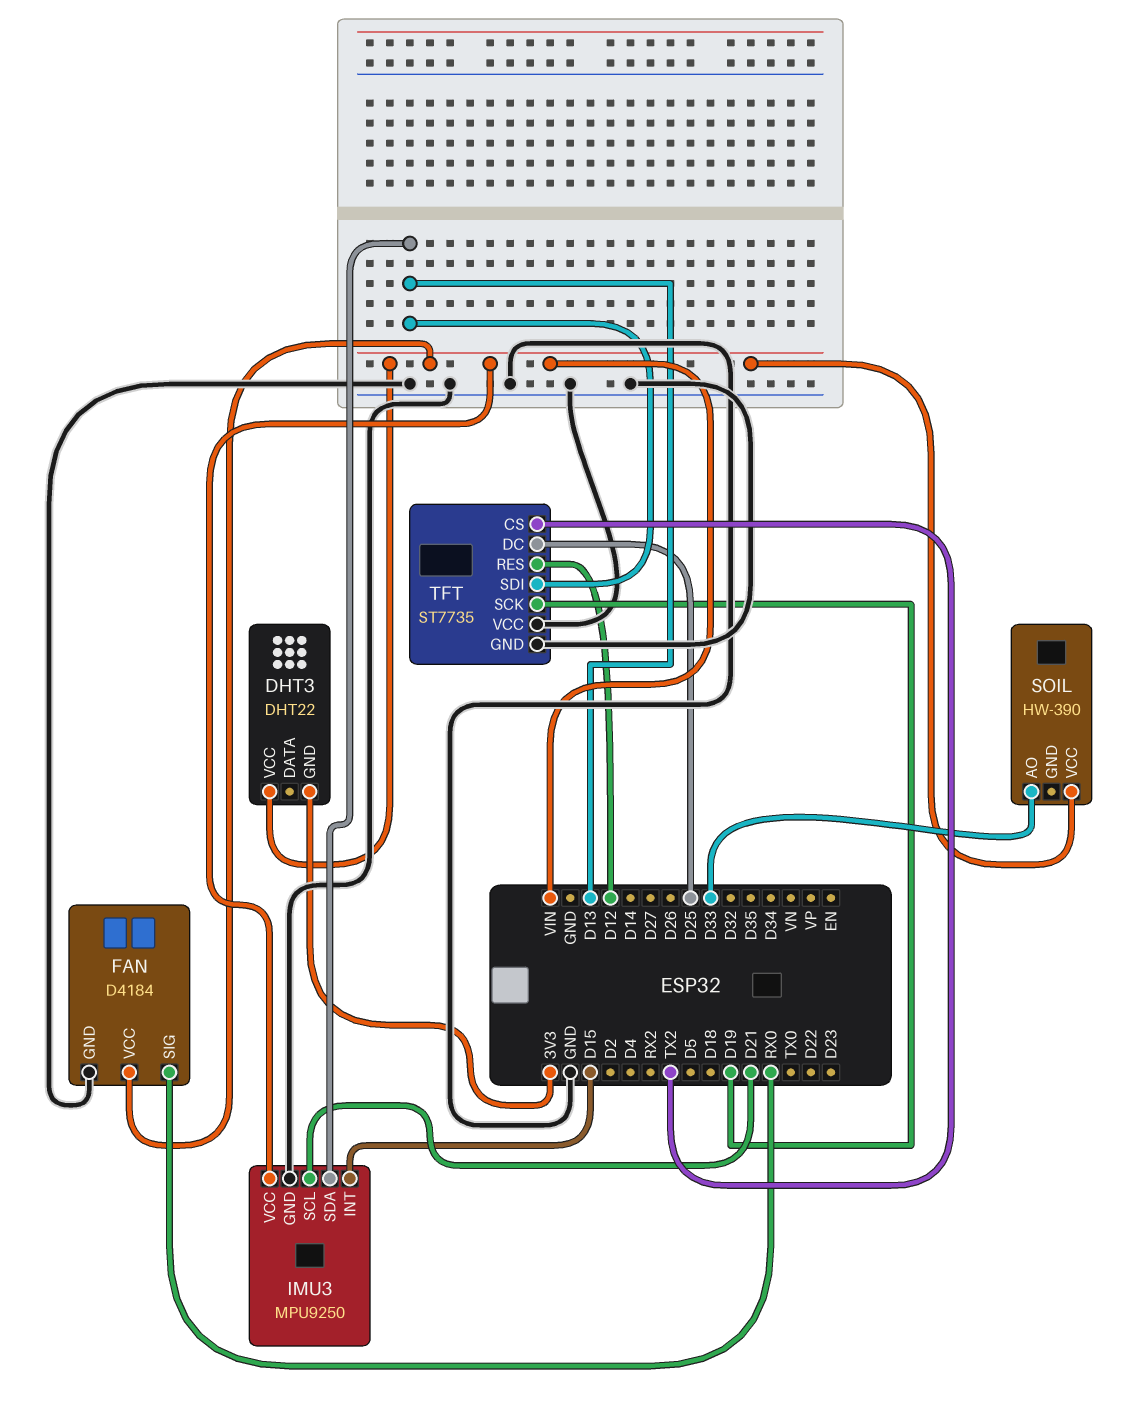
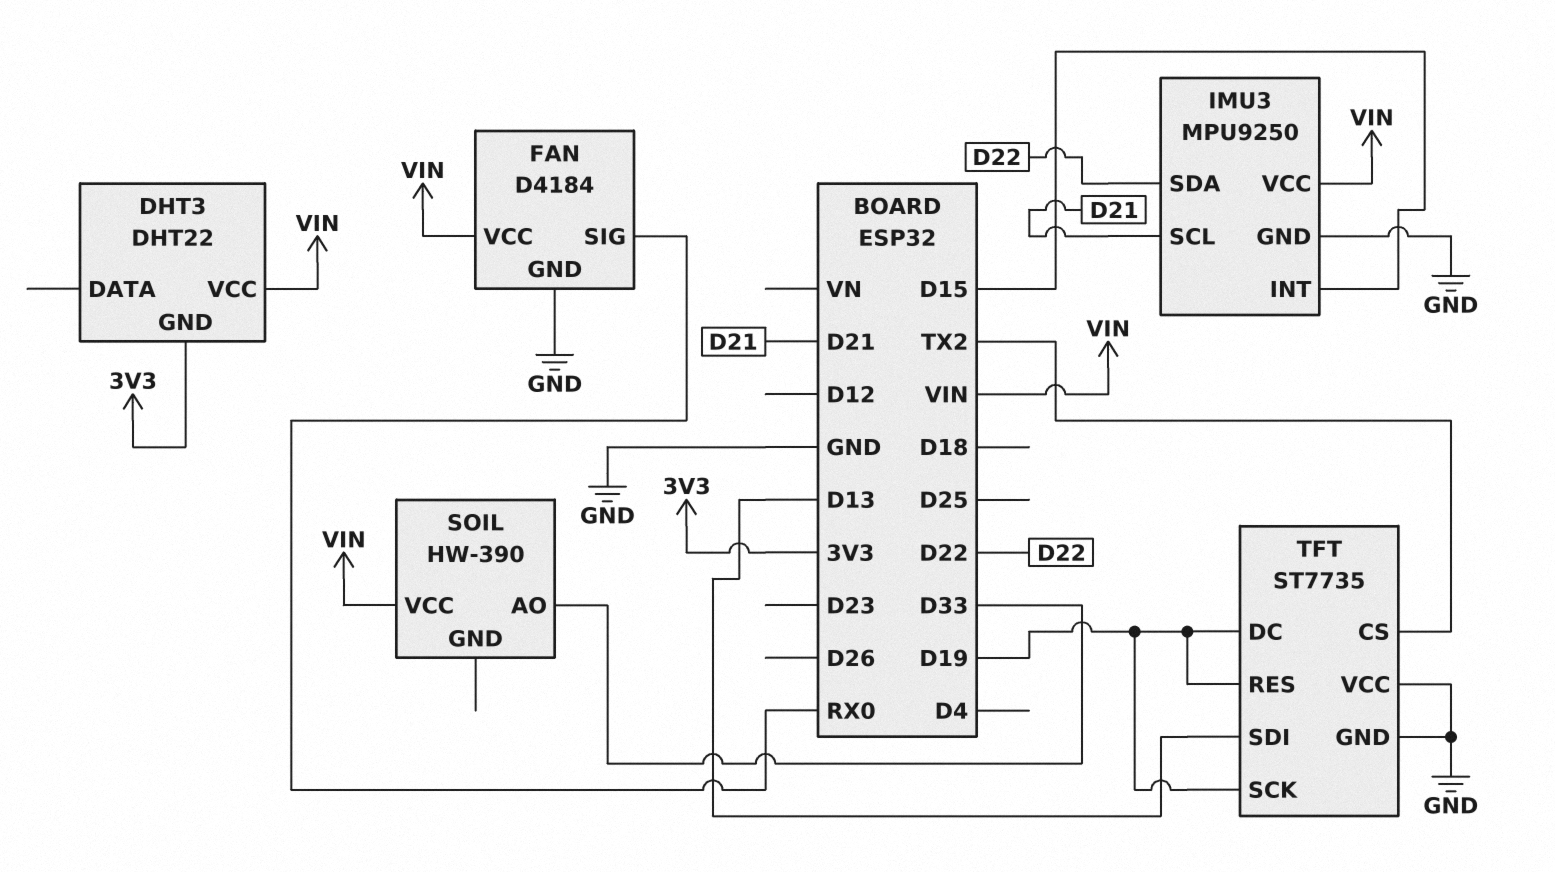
IMU3 pin SDA: D13 -> D22
TFT pin DC: D25 -> D19
TFT pin RES: D12 -> D19

